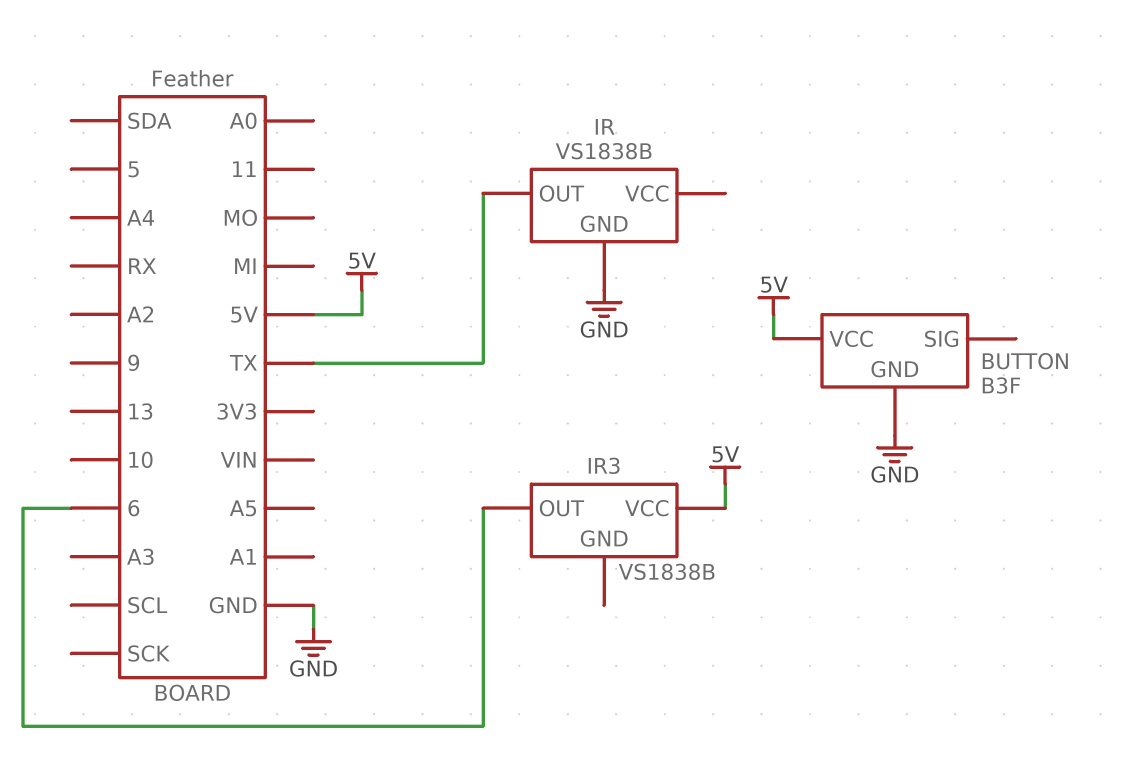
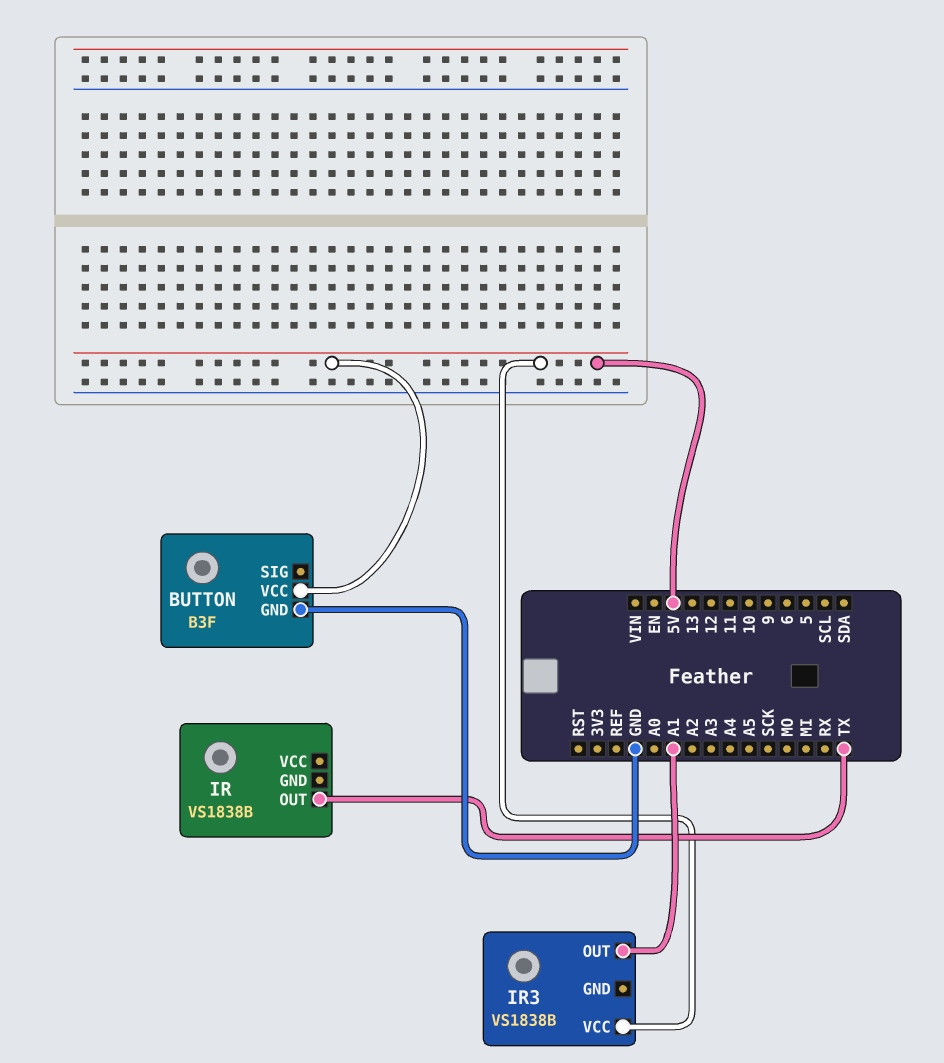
IR pin GND: GND -> none
IR3 pin OUT: 6 -> A1

